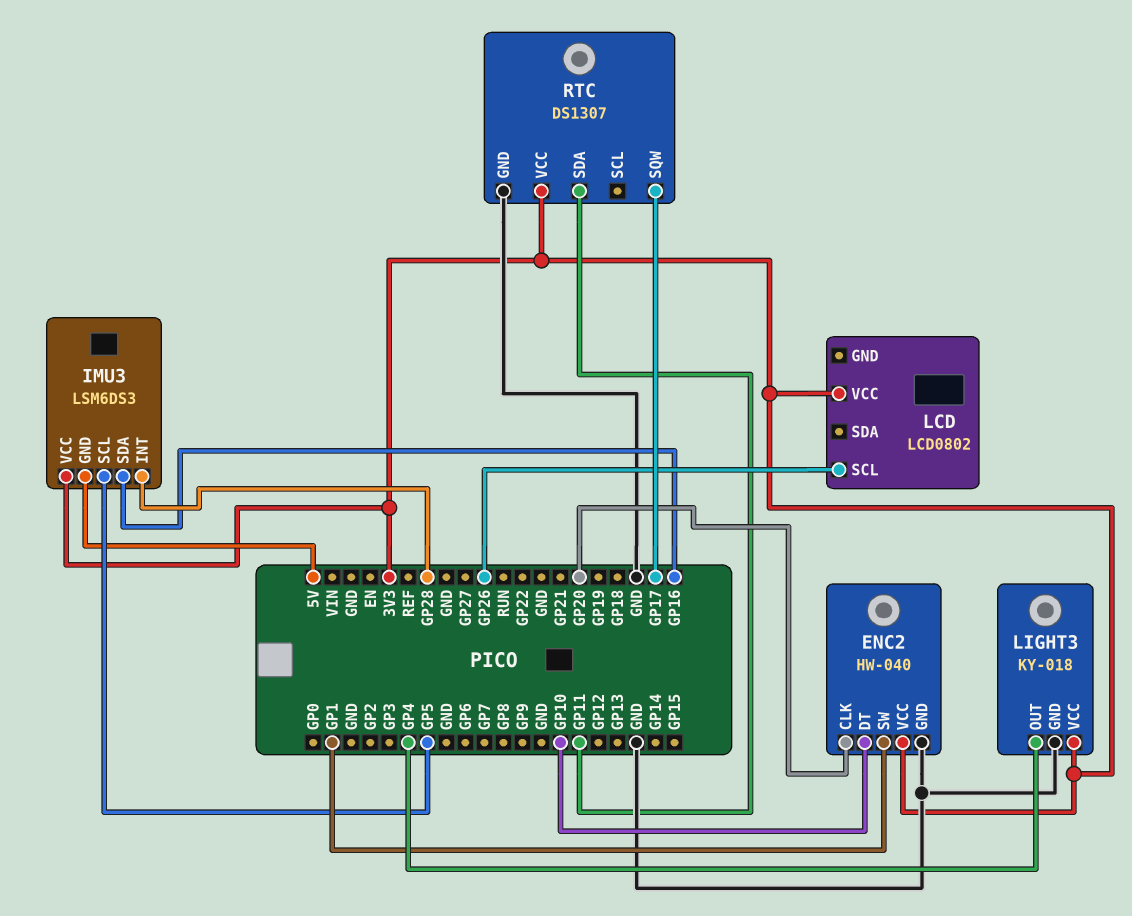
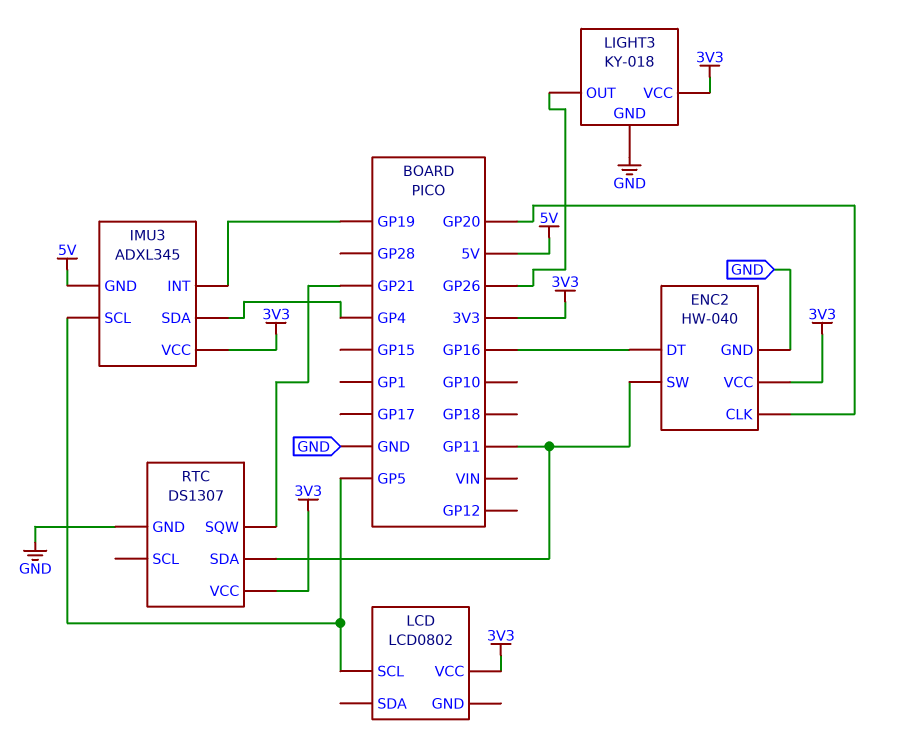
ENC2 pin DT: GP10 -> GP16
ENC2 pin SW: GP1 -> GP11
IMU3: LSM6DS3 -> ADXL345
IMU3 pin INT: GP28 -> GP19
IMU3 pin SDA: GP16 -> GP4
LCD pin SCL: GP26 -> GP5
LIGHT3 pin OUT: GP4 -> GP26
RTC pin SQW: GP17 -> GP21

